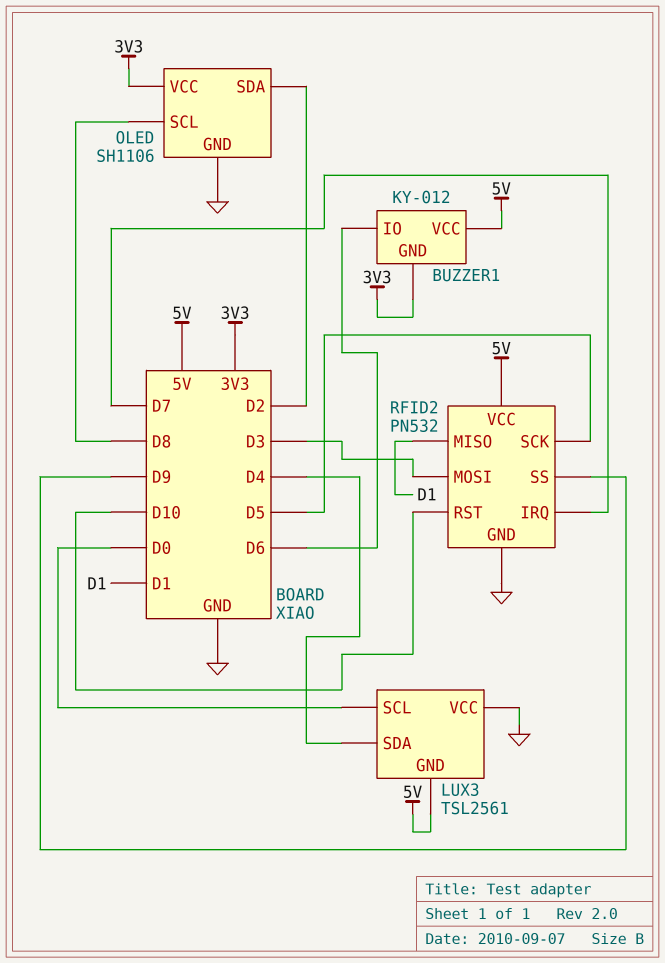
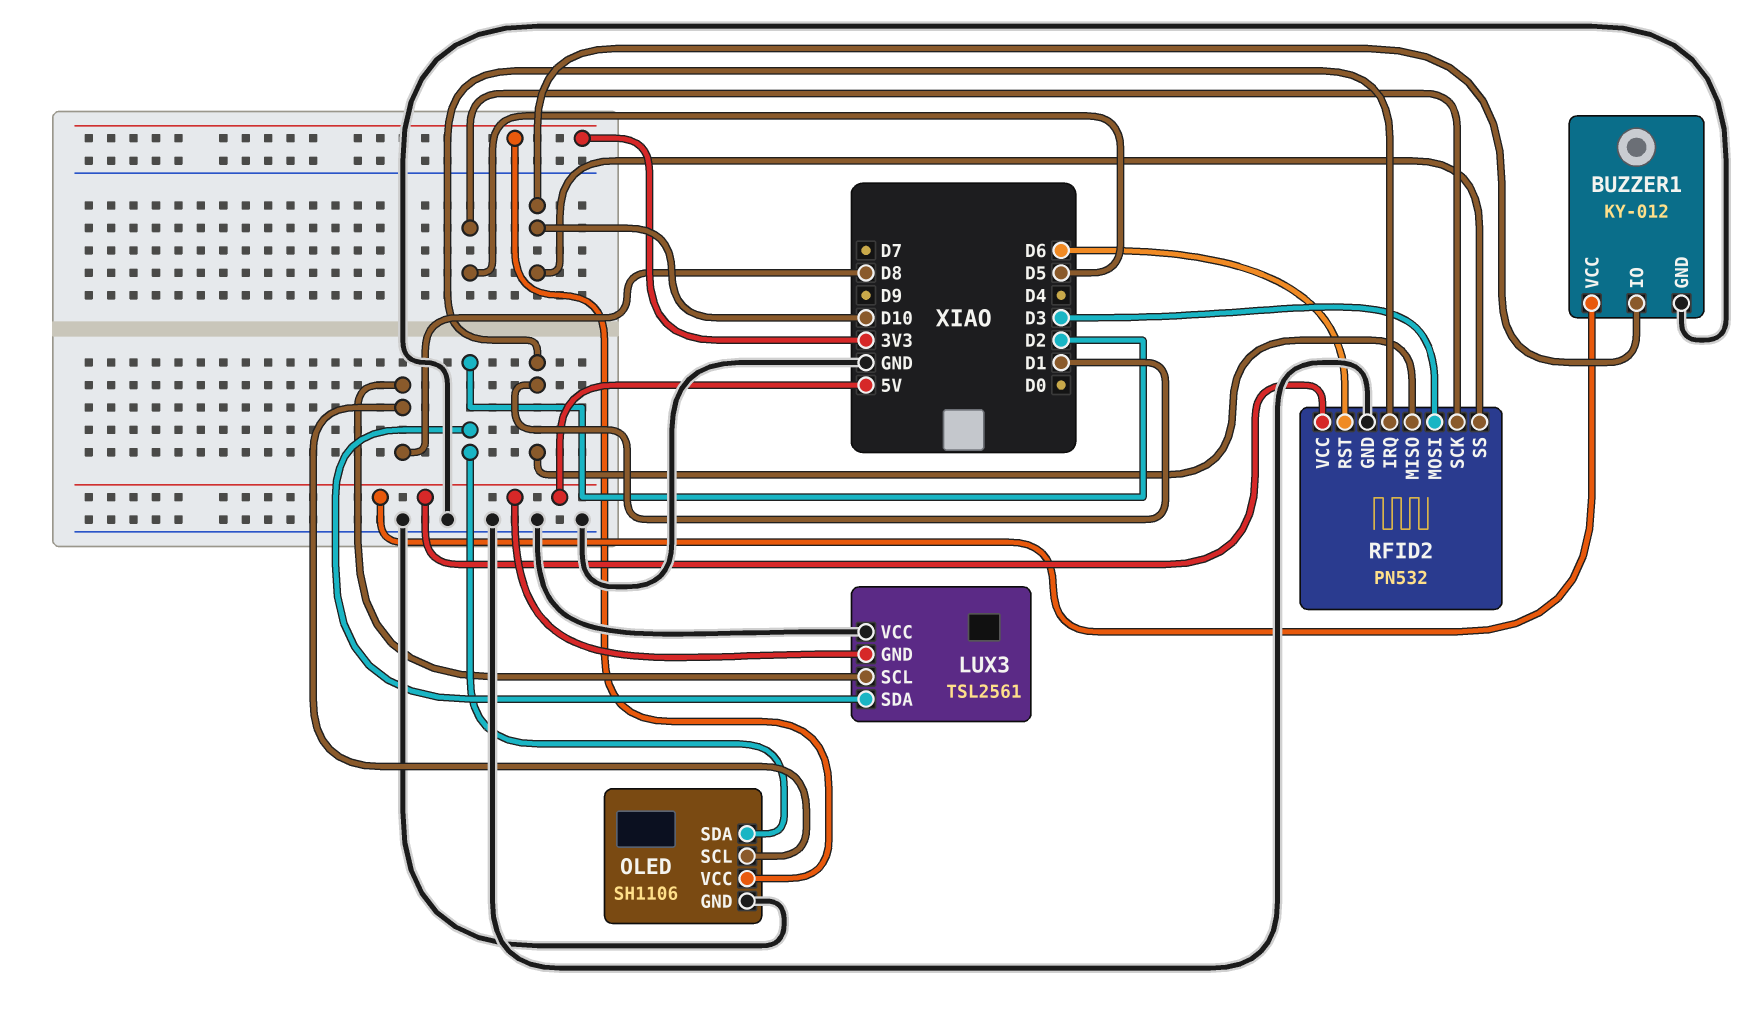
BUZZER1 pin GND: 3V3 -> GND
BUZZER1 pin IO: D6 -> D10
LUX3 pin SCL: D0 -> D8
LUX3 pin SDA: D4 -> D2
RFID2 pin IRQ: D7 -> D1
RFID2 pin RST: D10 -> D6
RFID2 pin SS: D9 -> D10

